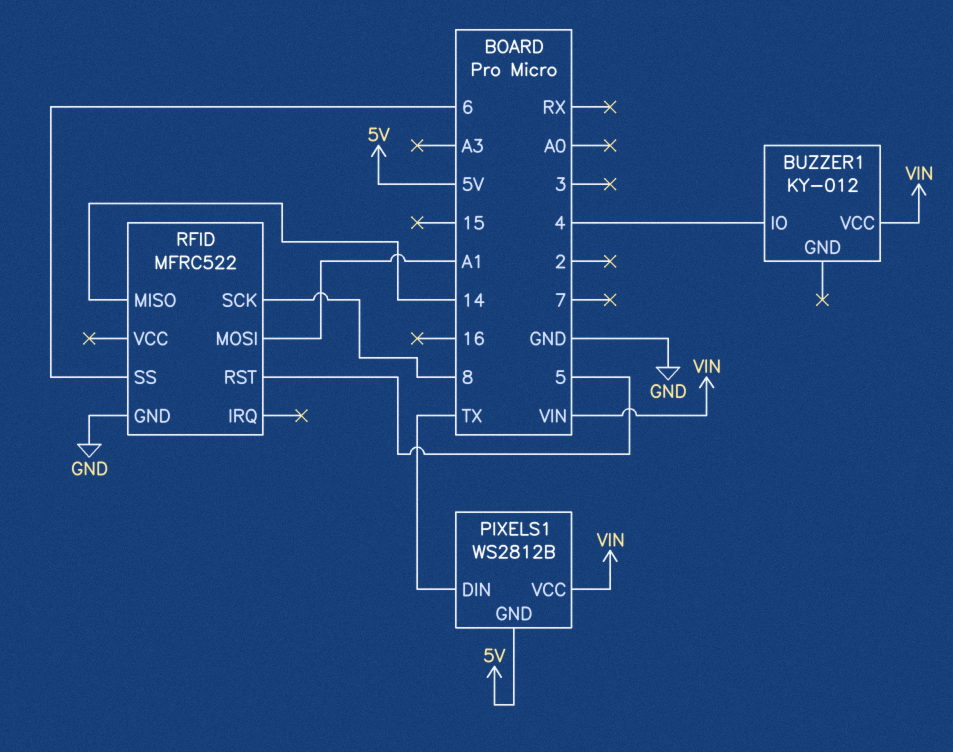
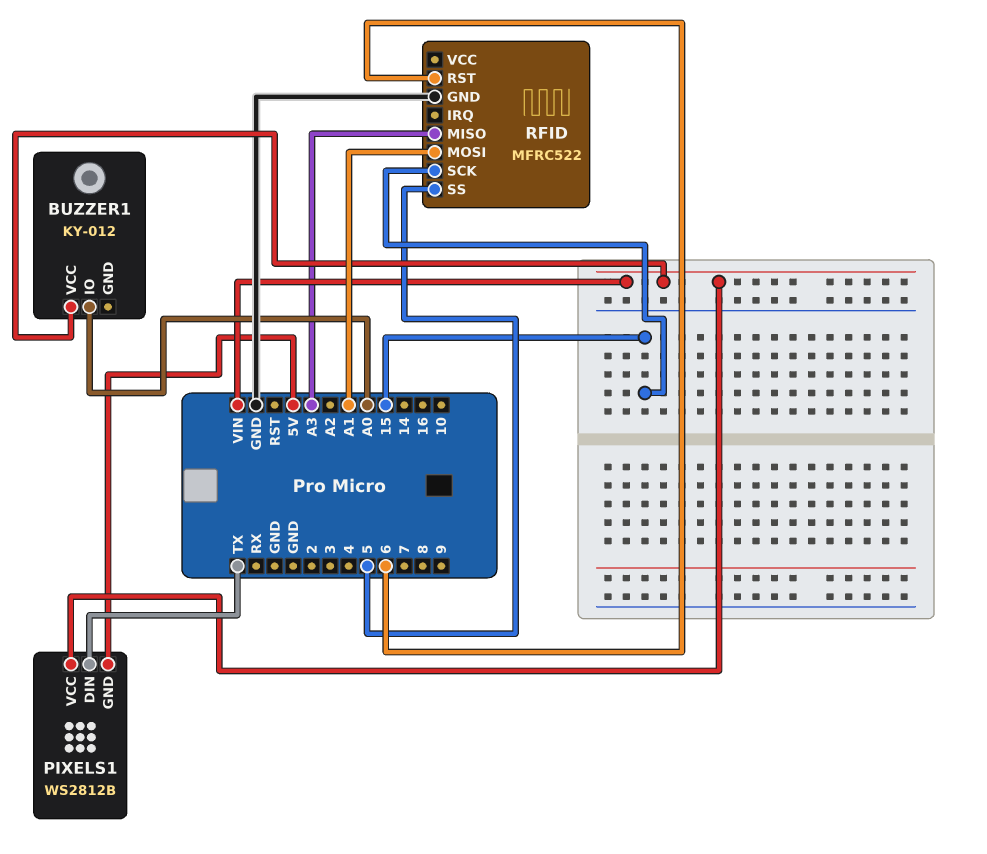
BUZZER1 pin IO: 4 -> A0
RFID pin MISO: 14 -> A3
RFID pin RST: 5 -> 6
RFID pin SCK: 8 -> 15
RFID pin SS: 6 -> 5

